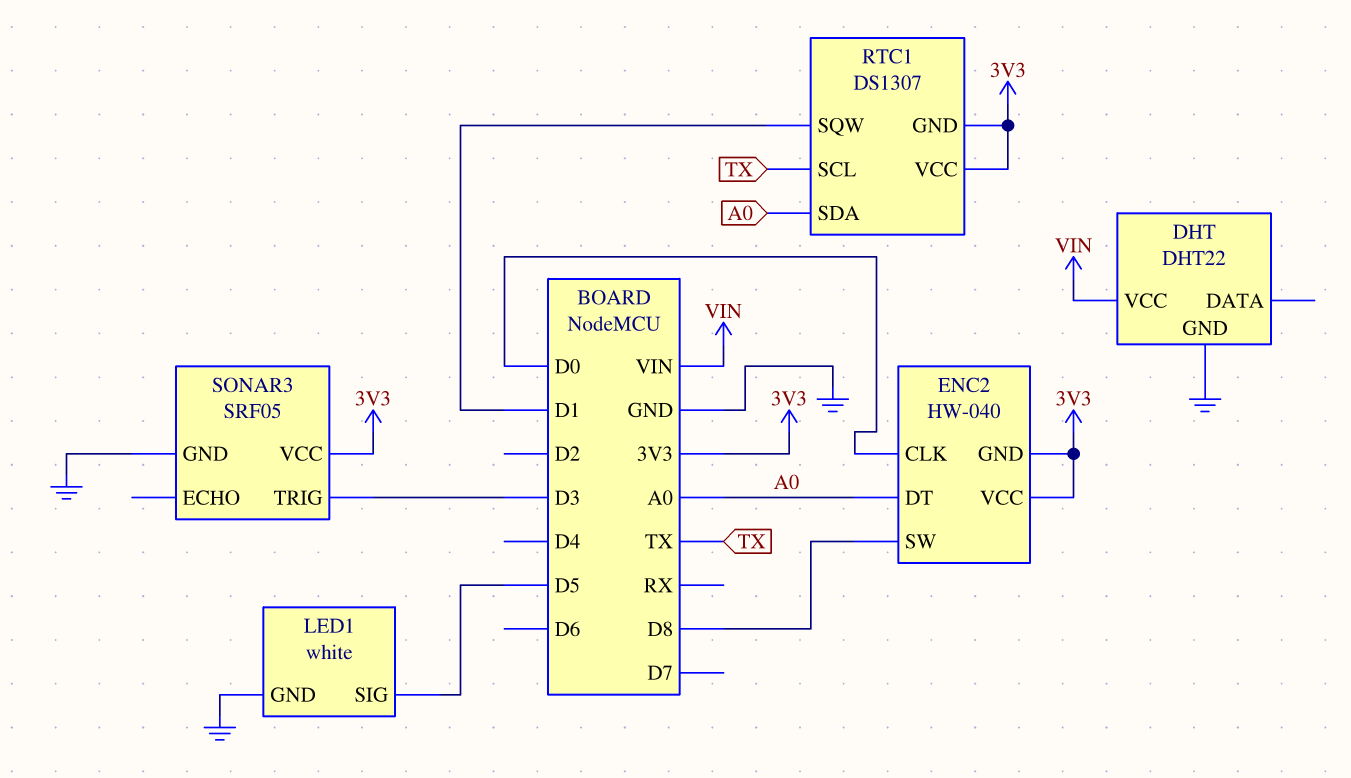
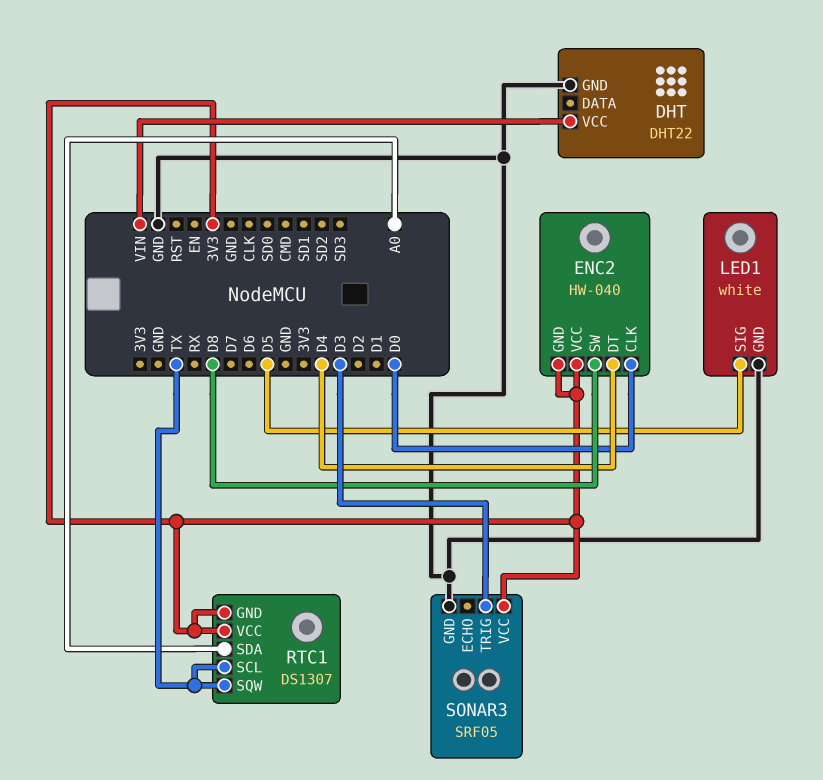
ENC2 pin DT: A0 -> D4
RTC1 pin SQW: D1 -> TX

